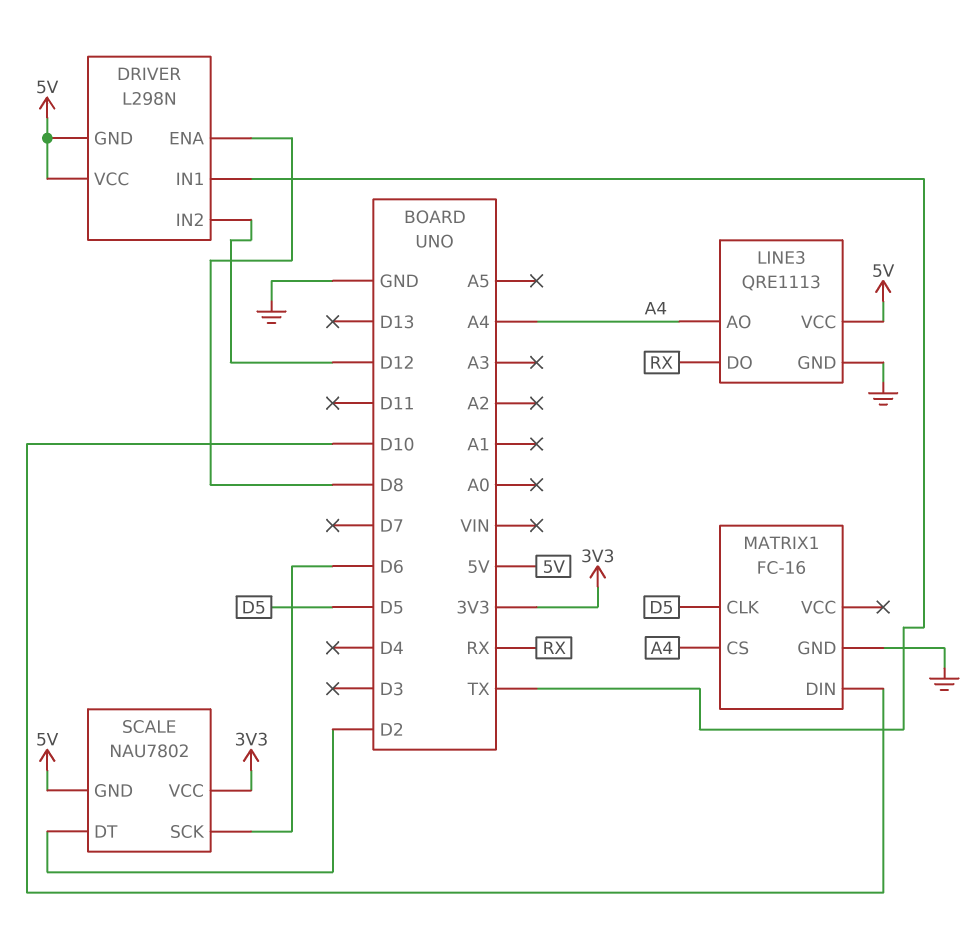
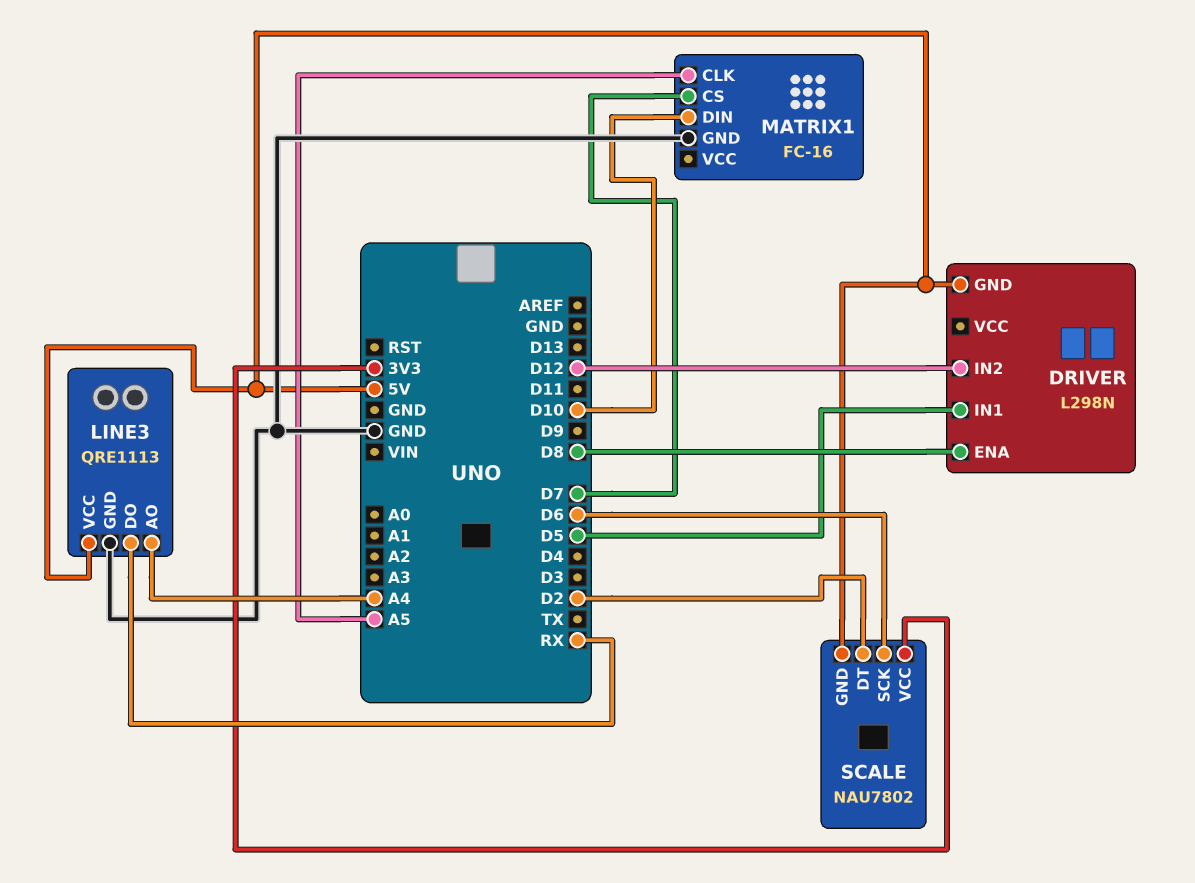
DRIVER pin IN1: TX -> D5
DRIVER pin VCC: 5V -> none
MATRIX1 pin CLK: D5 -> A5
MATRIX1 pin CS: A4 -> D7

